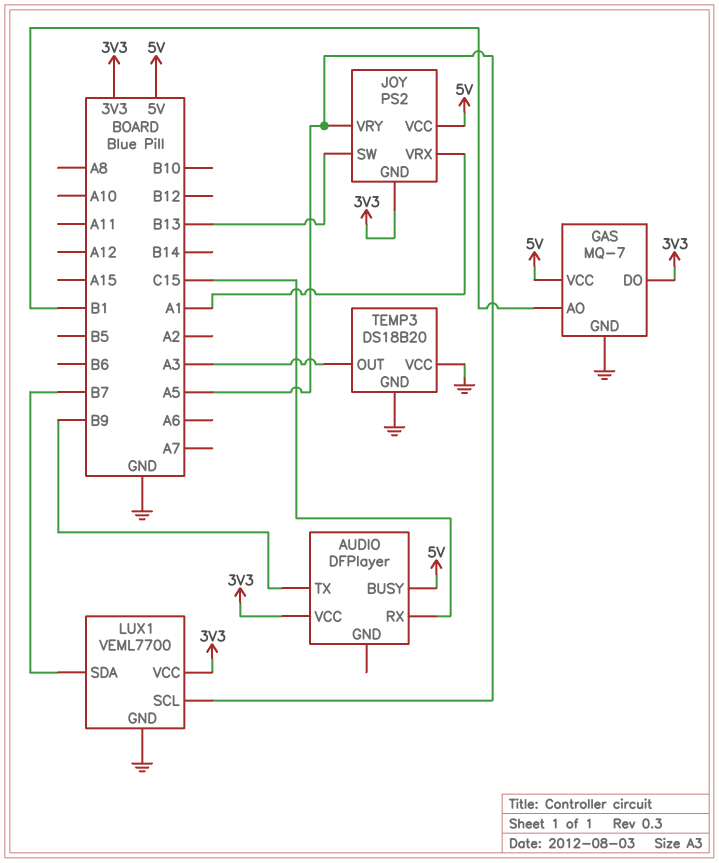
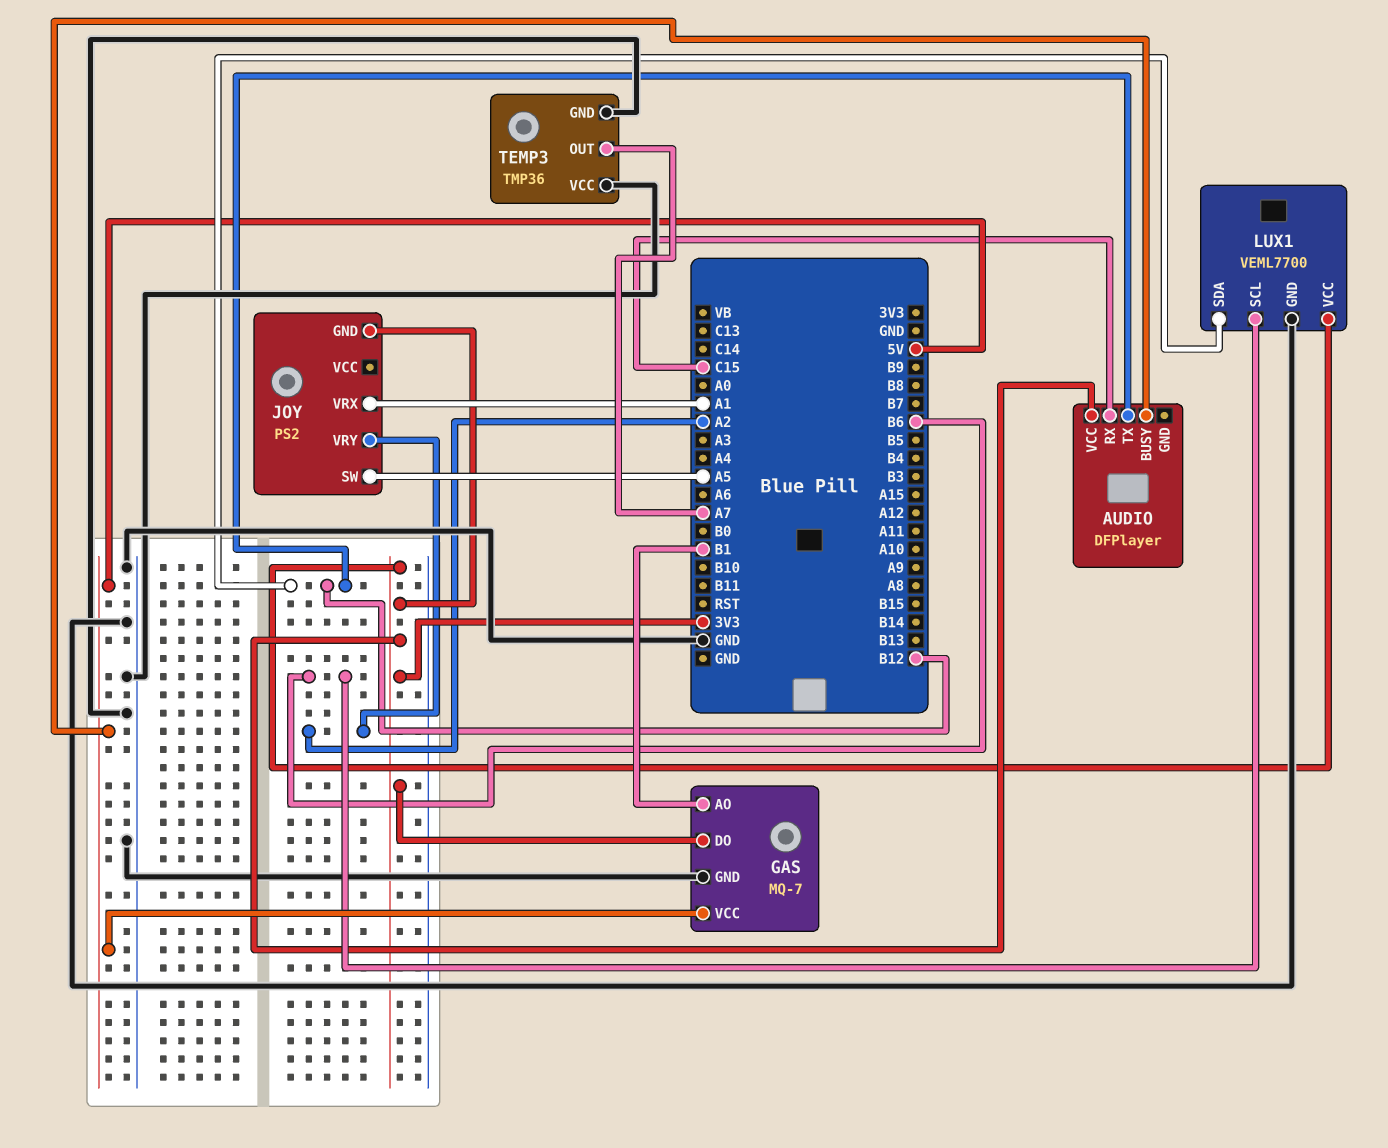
AUDIO pin TX: B9 -> B12
JOY pin SW: B13 -> A5
JOY pin VCC: 5V -> none
JOY pin VRY: A5 -> A2
LUX1 pin SCL: A5 -> B6
LUX1 pin SDA: B7 -> B12
TEMP3: DS18B20 -> TMP36
TEMP3 pin OUT: A3 -> A7

